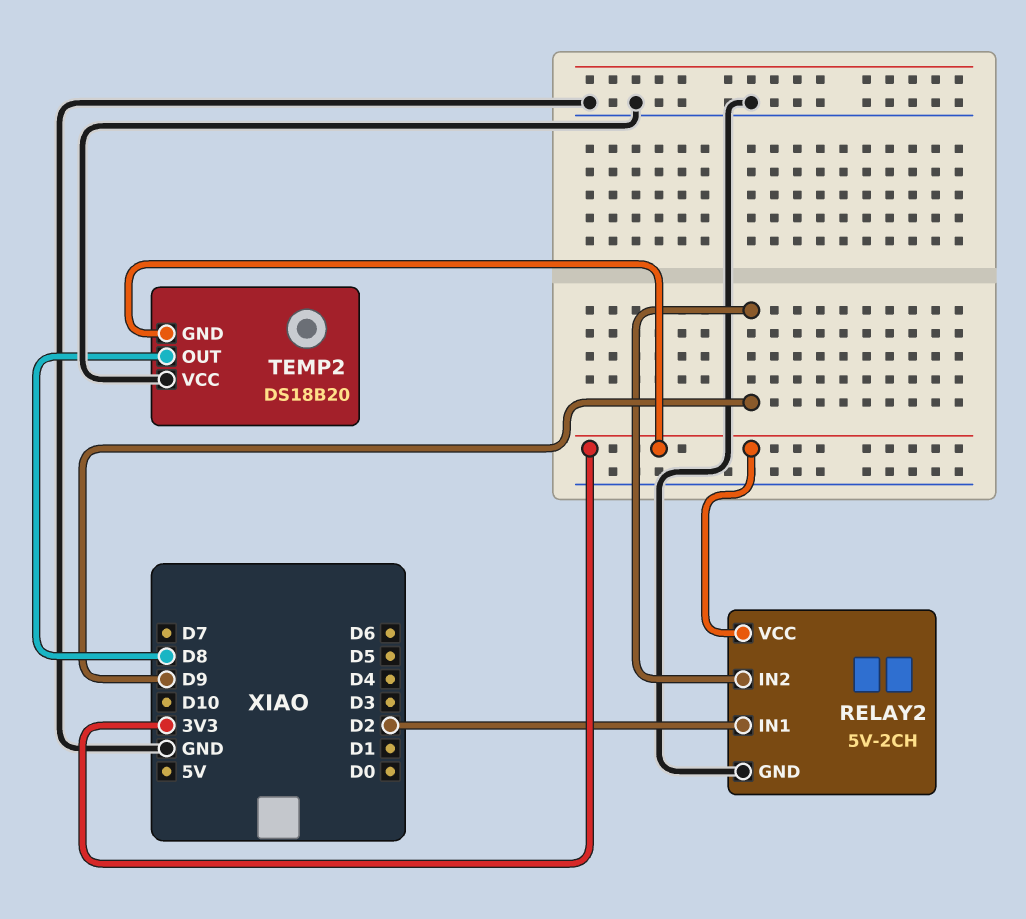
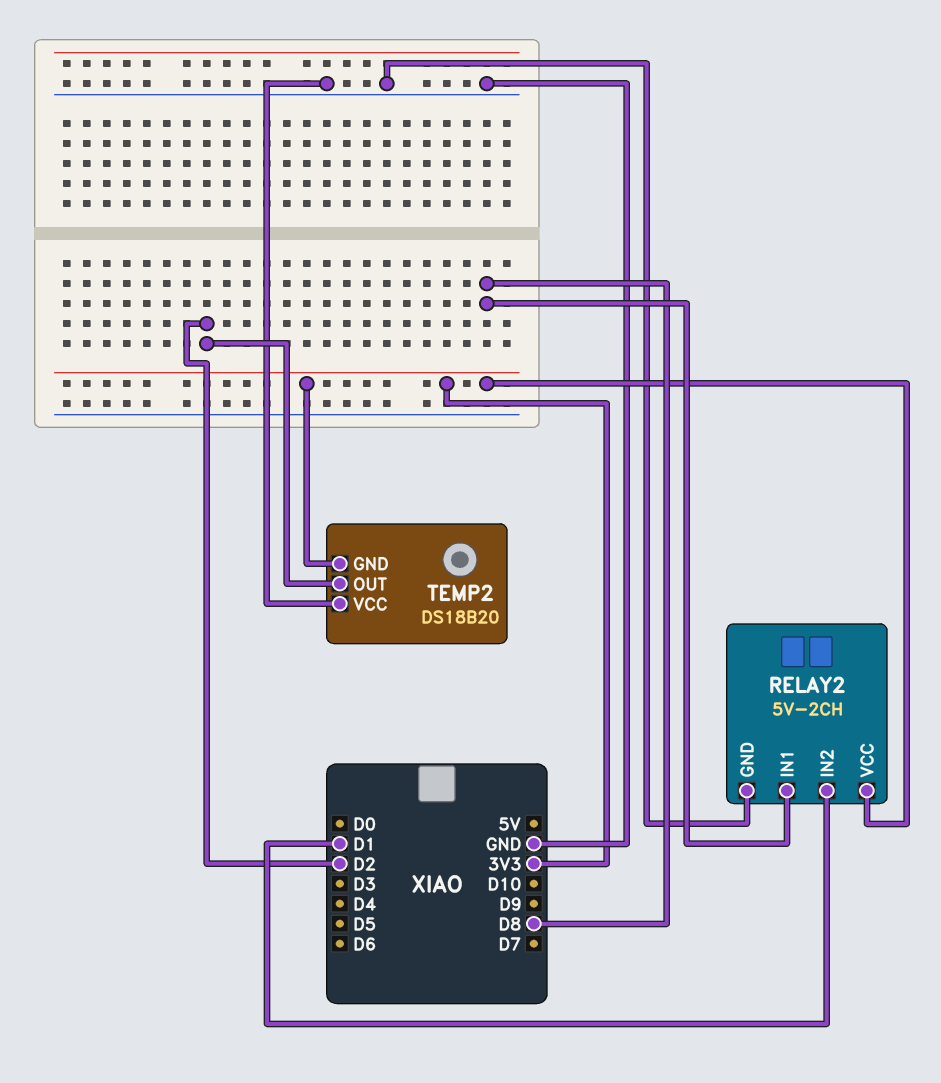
RELAY2 pin IN1: D2 -> D8
RELAY2 pin IN2: D9 -> D1
TEMP2 pin OUT: D8 -> D2

